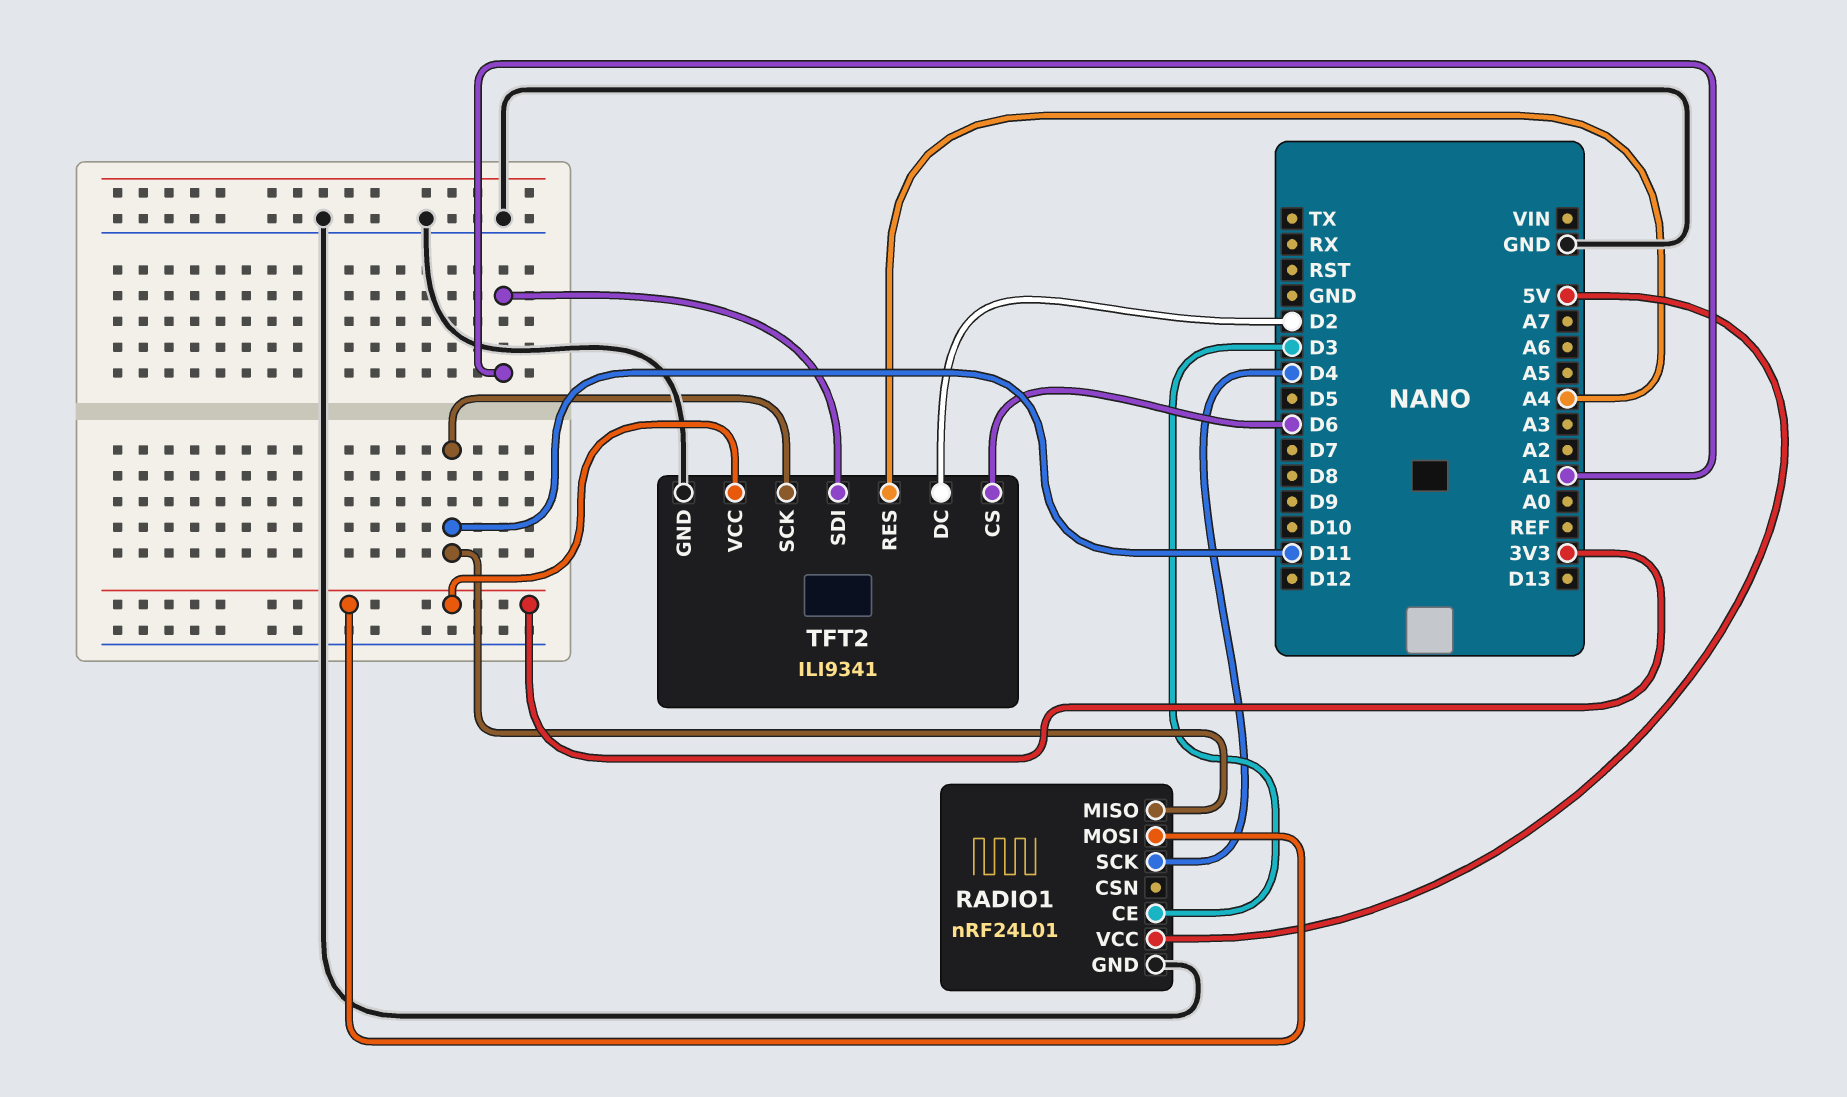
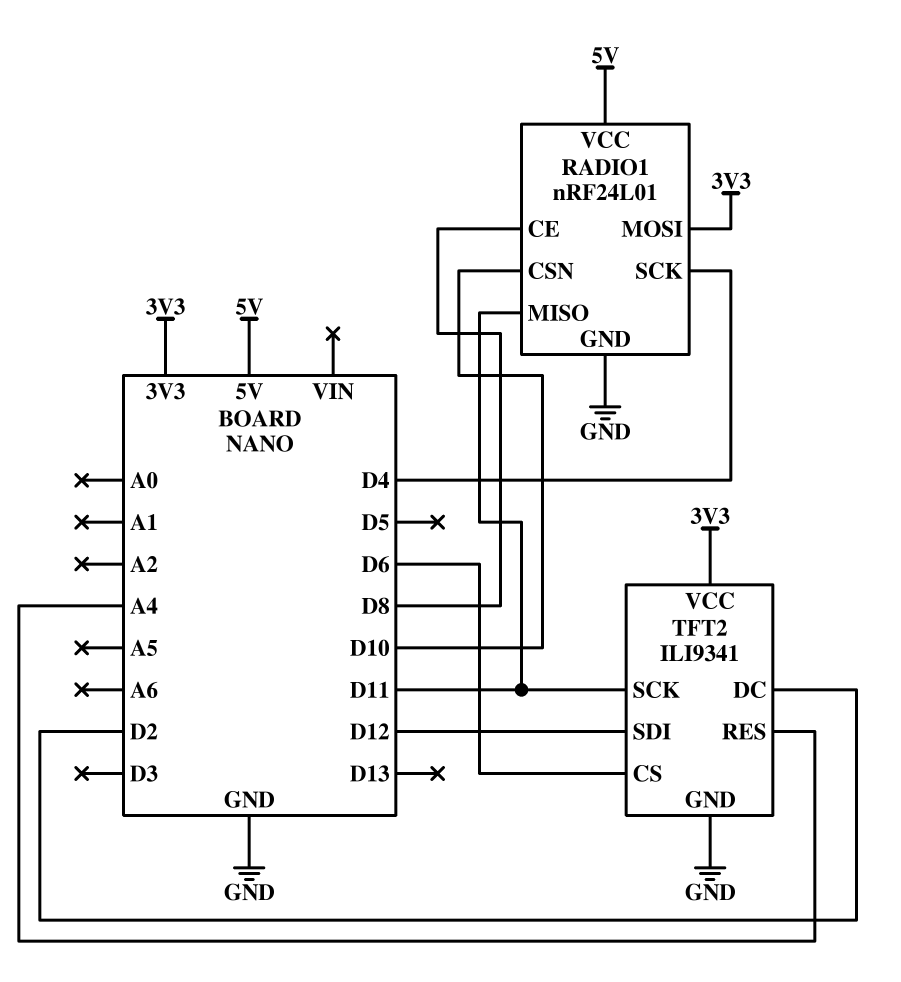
RADIO1 pin CE: D3 -> D8
RADIO1 pin CSN: none -> D10
TFT2 pin SDI: A1 -> D12

